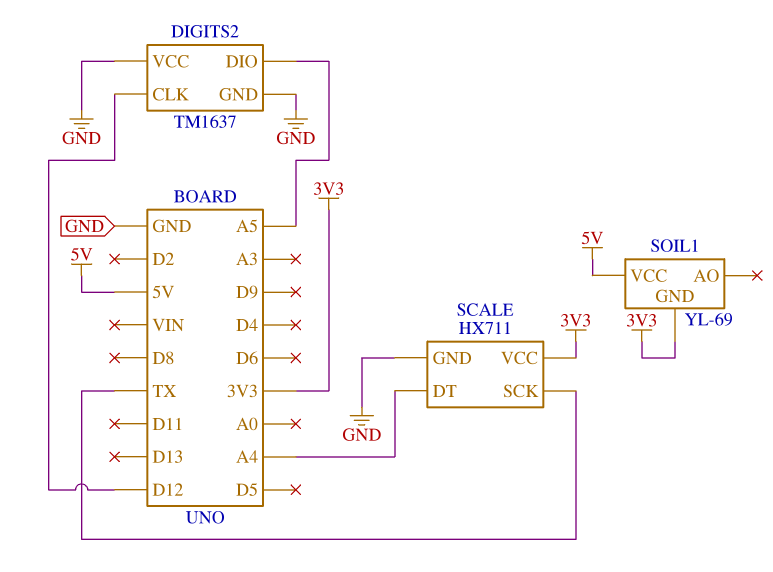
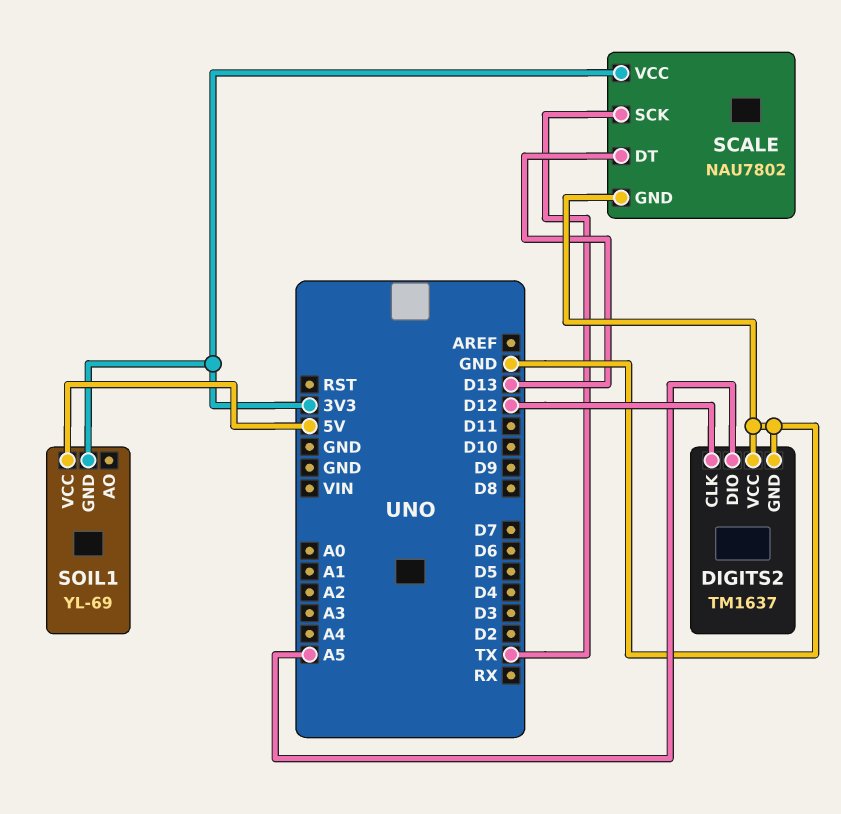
SCALE: HX711 -> NAU7802
SCALE pin DT: A4 -> D13

